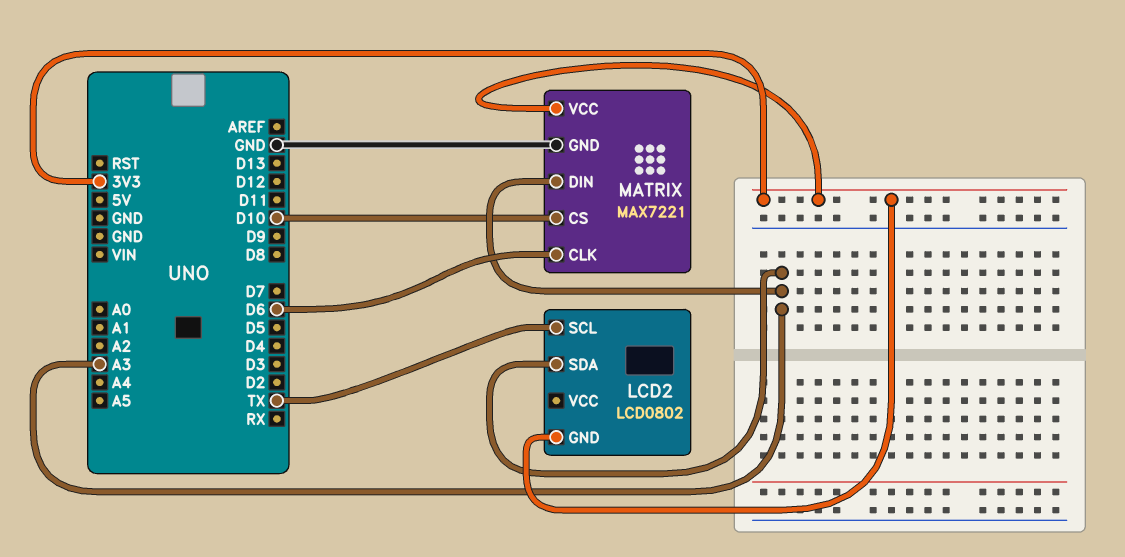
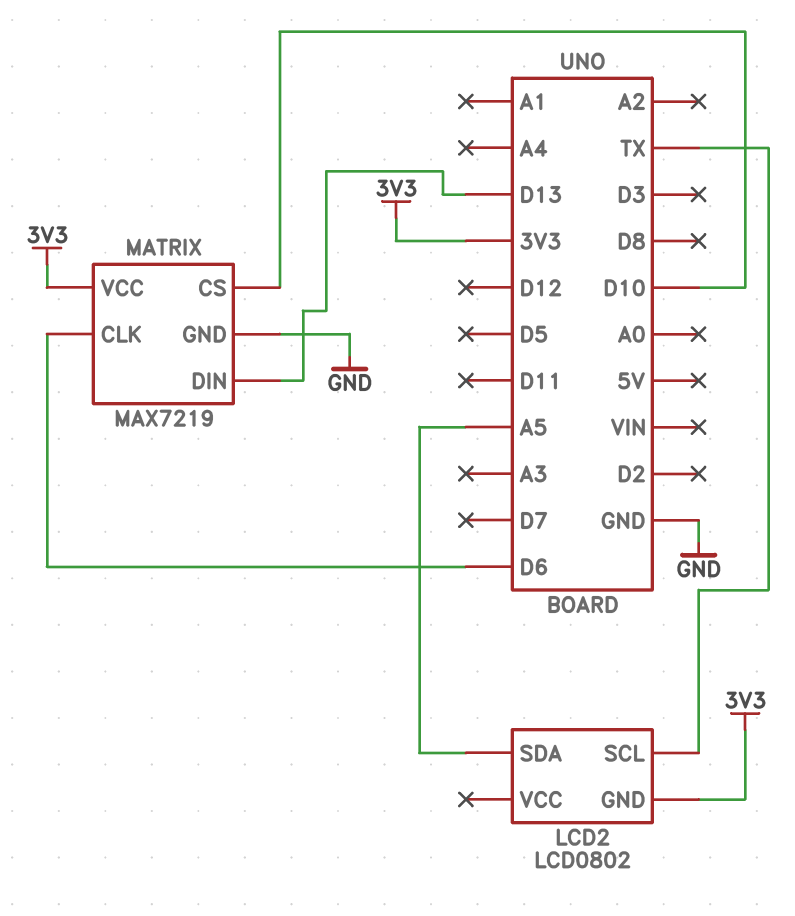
LCD2 pin SDA: A3 -> A5
MATRIX: MAX7221 -> MAX7219
MATRIX pin DIN: A3 -> D13

